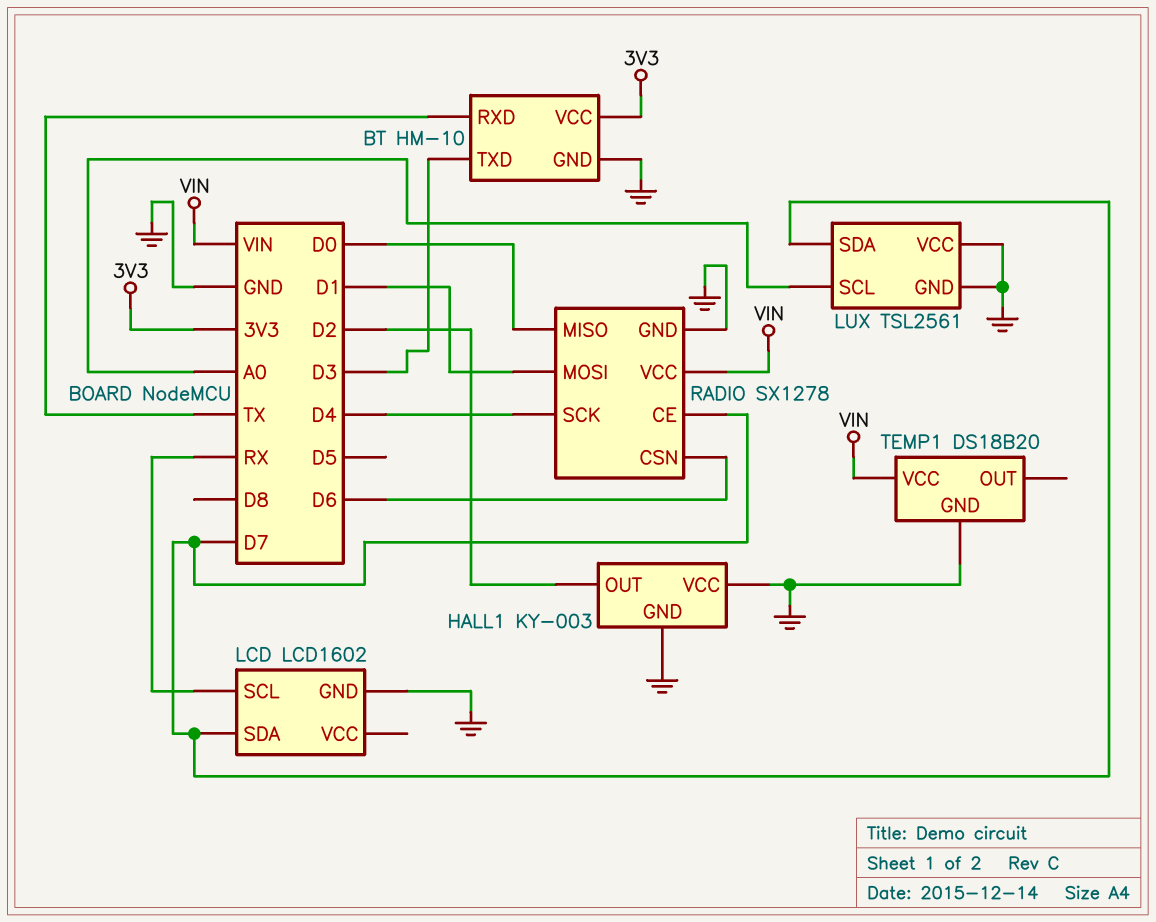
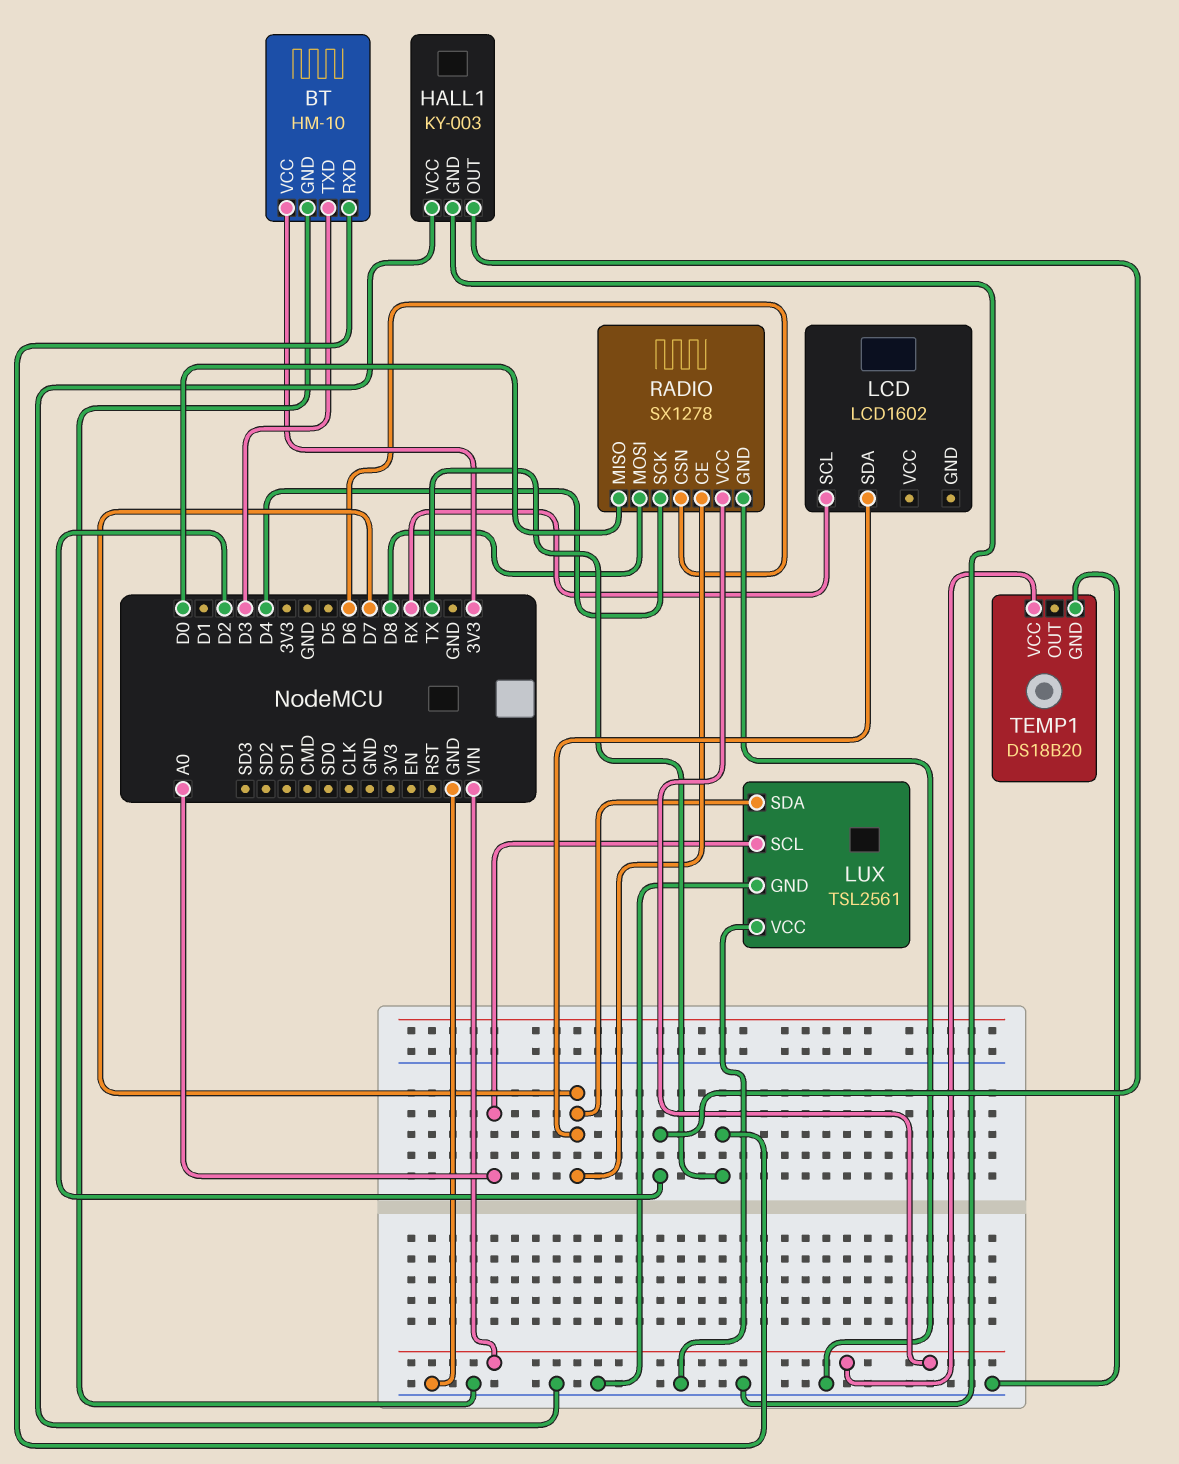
LCD pin GND: GND -> none
RADIO pin MOSI: D1 -> D8

